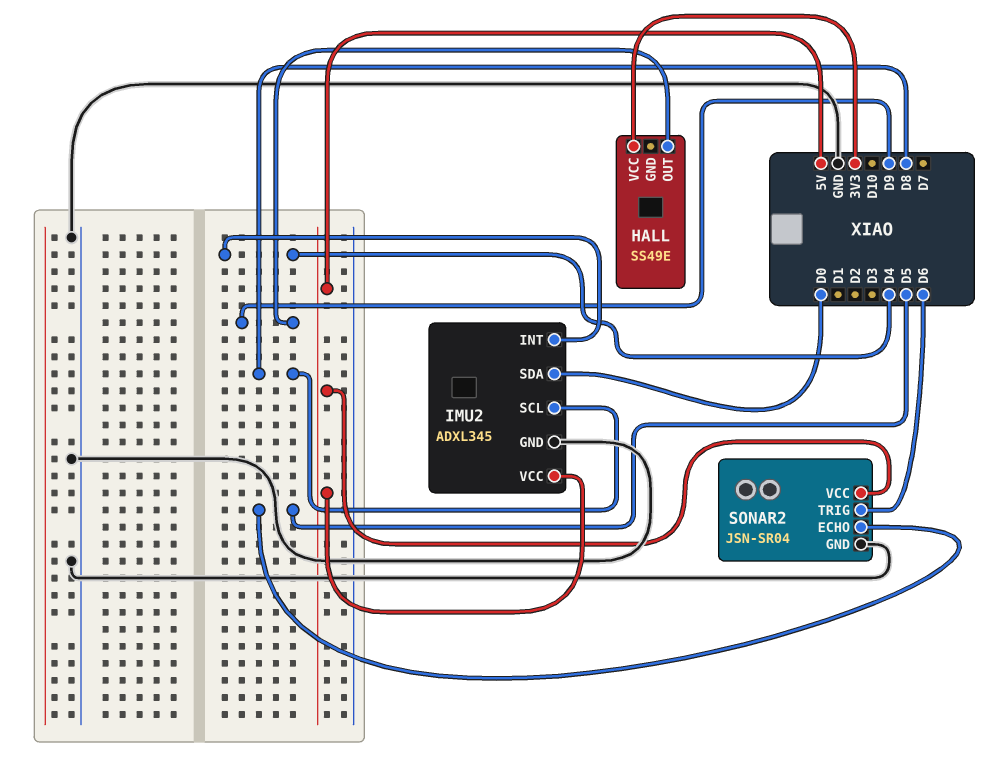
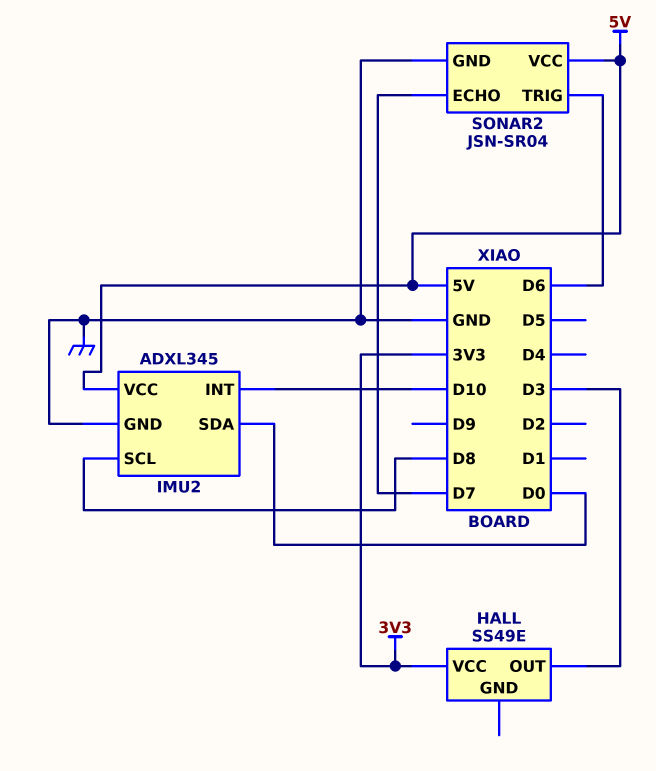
HALL pin OUT: D9 -> D3
IMU2 pin INT: D4 -> D10
SONAR2 pin ECHO: D5 -> D7

